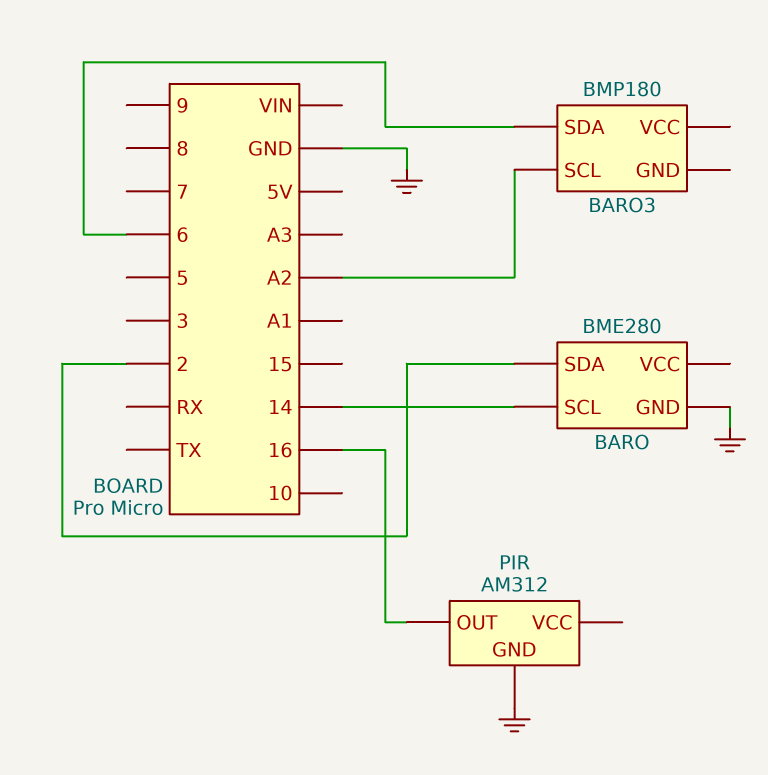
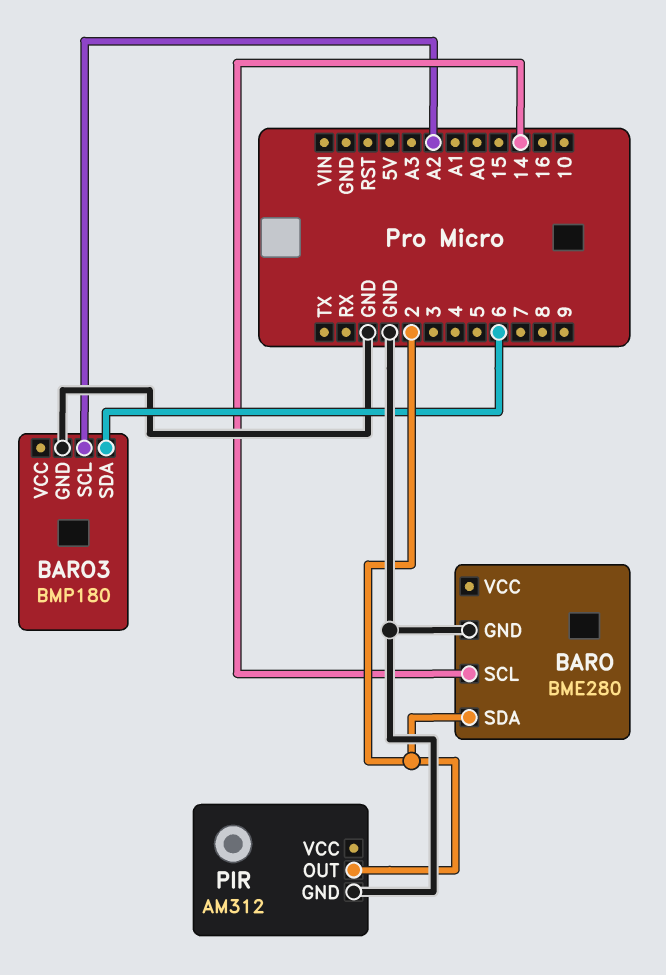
BARO3 pin GND: none -> GND
PIR pin OUT: 16 -> 2

